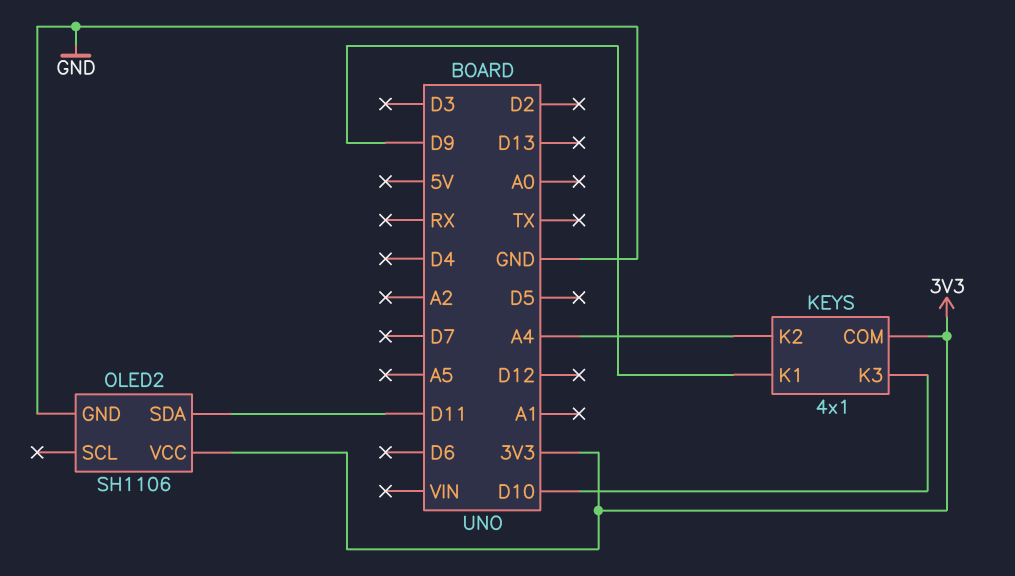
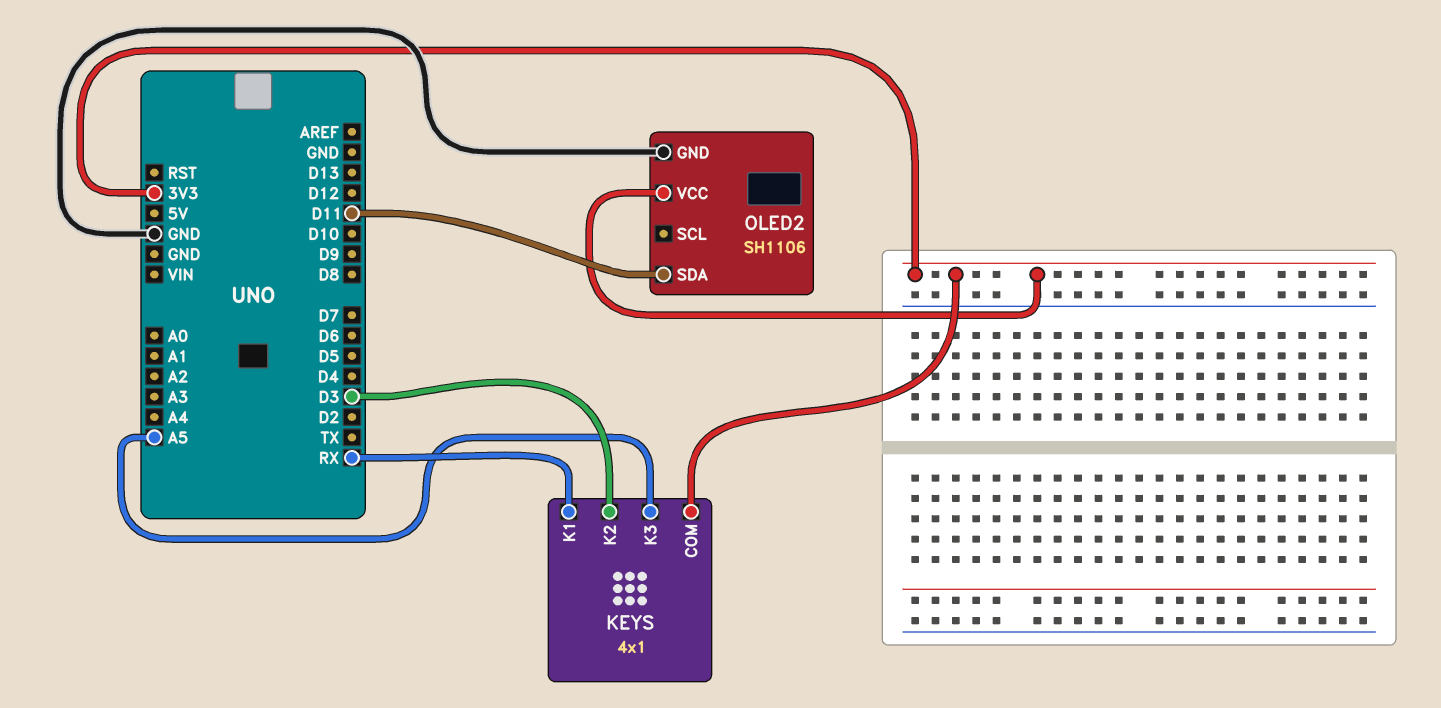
KEYS pin K1: D9 -> RX
KEYS pin K2: A4 -> D3
KEYS pin K3: D10 -> A5

